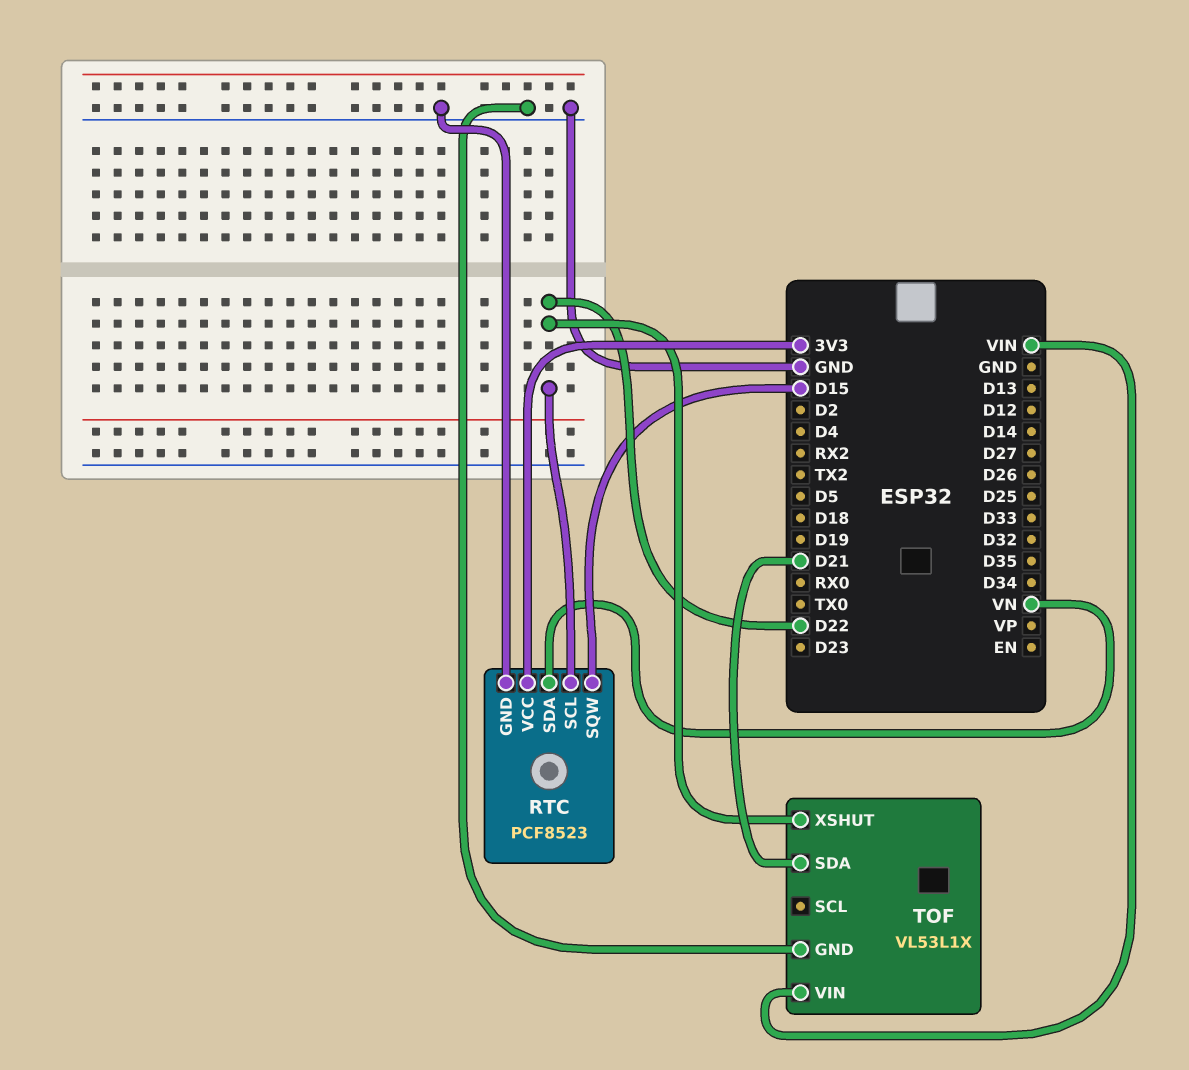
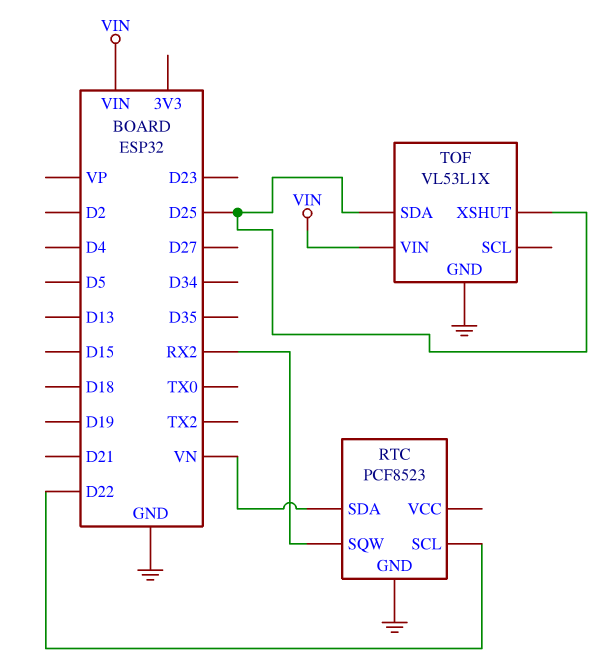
RTC pin SQW: D15 -> RX2
RTC pin VCC: 3V3 -> none
TOF pin SDA: D21 -> D25
TOF pin XSHUT: D22 -> D25

